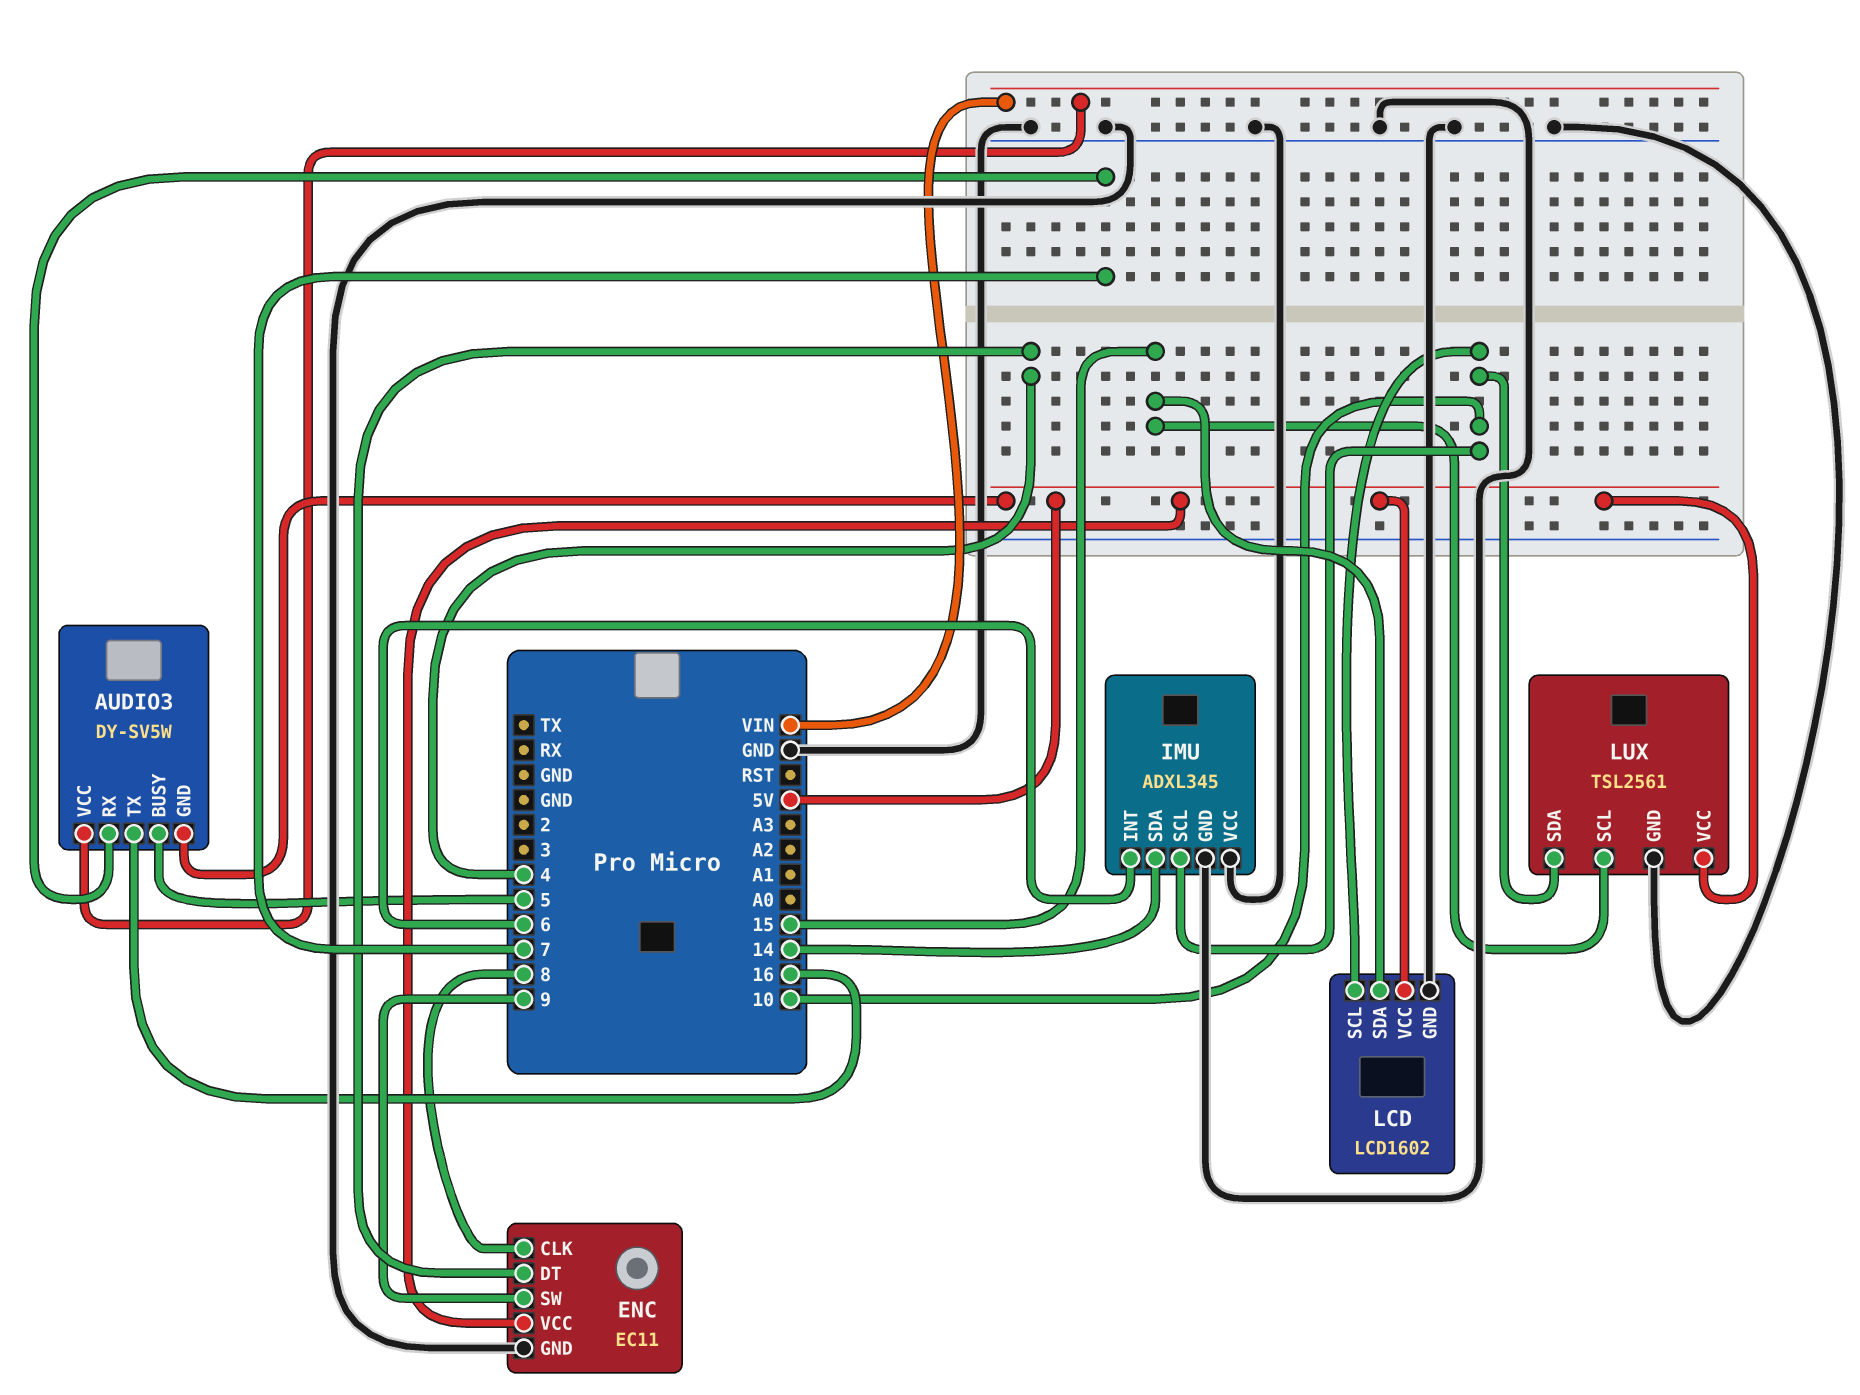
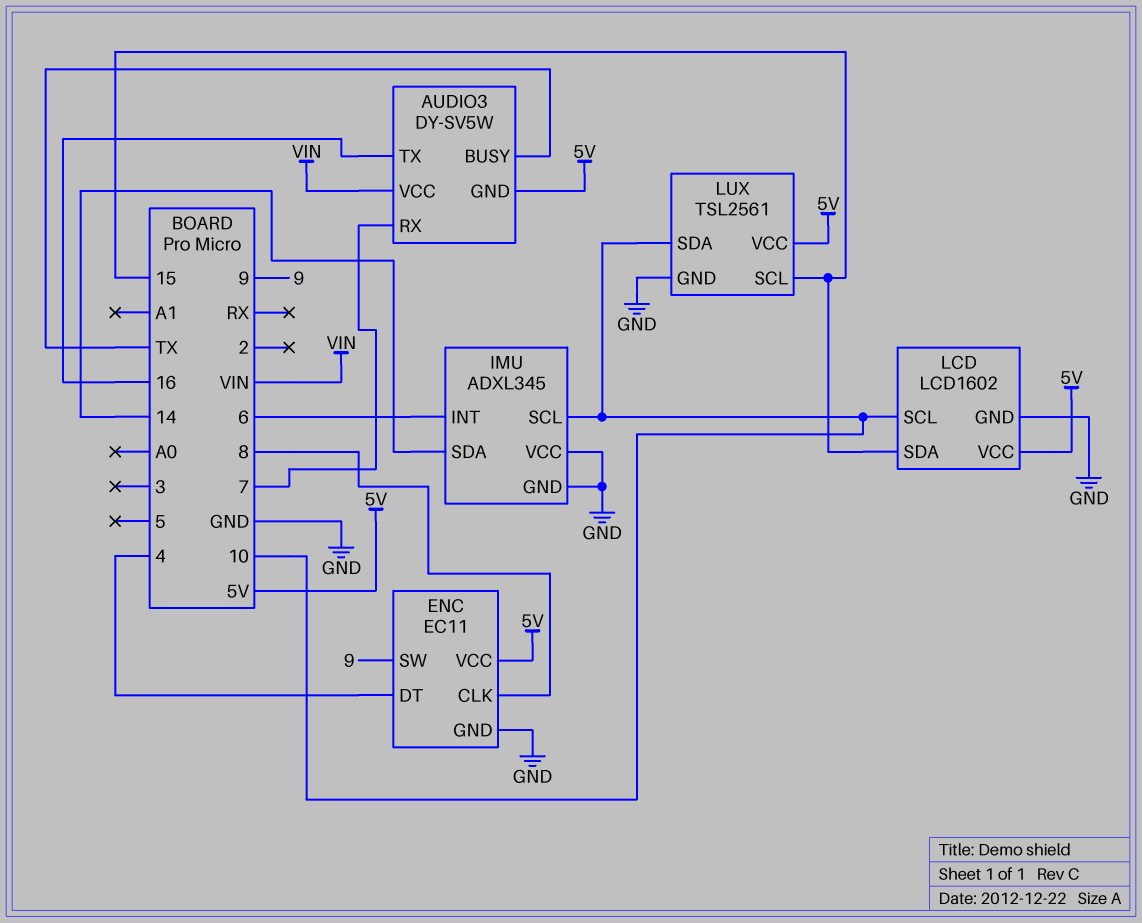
AUDIO3 pin BUSY: 5 -> TX

